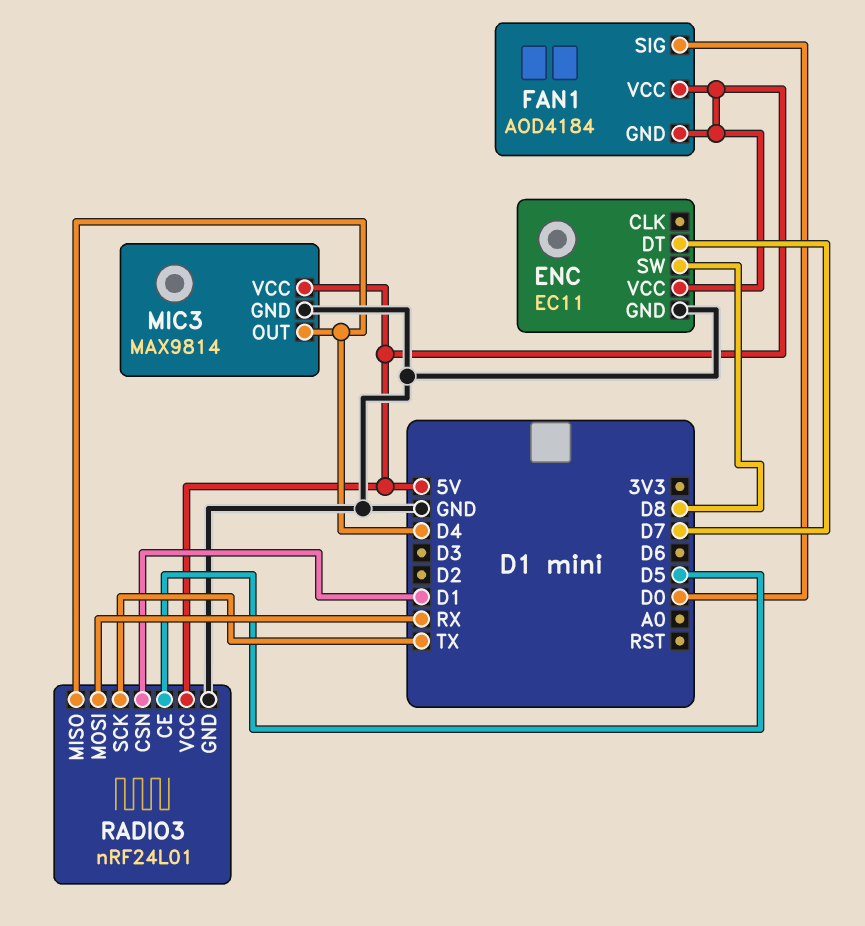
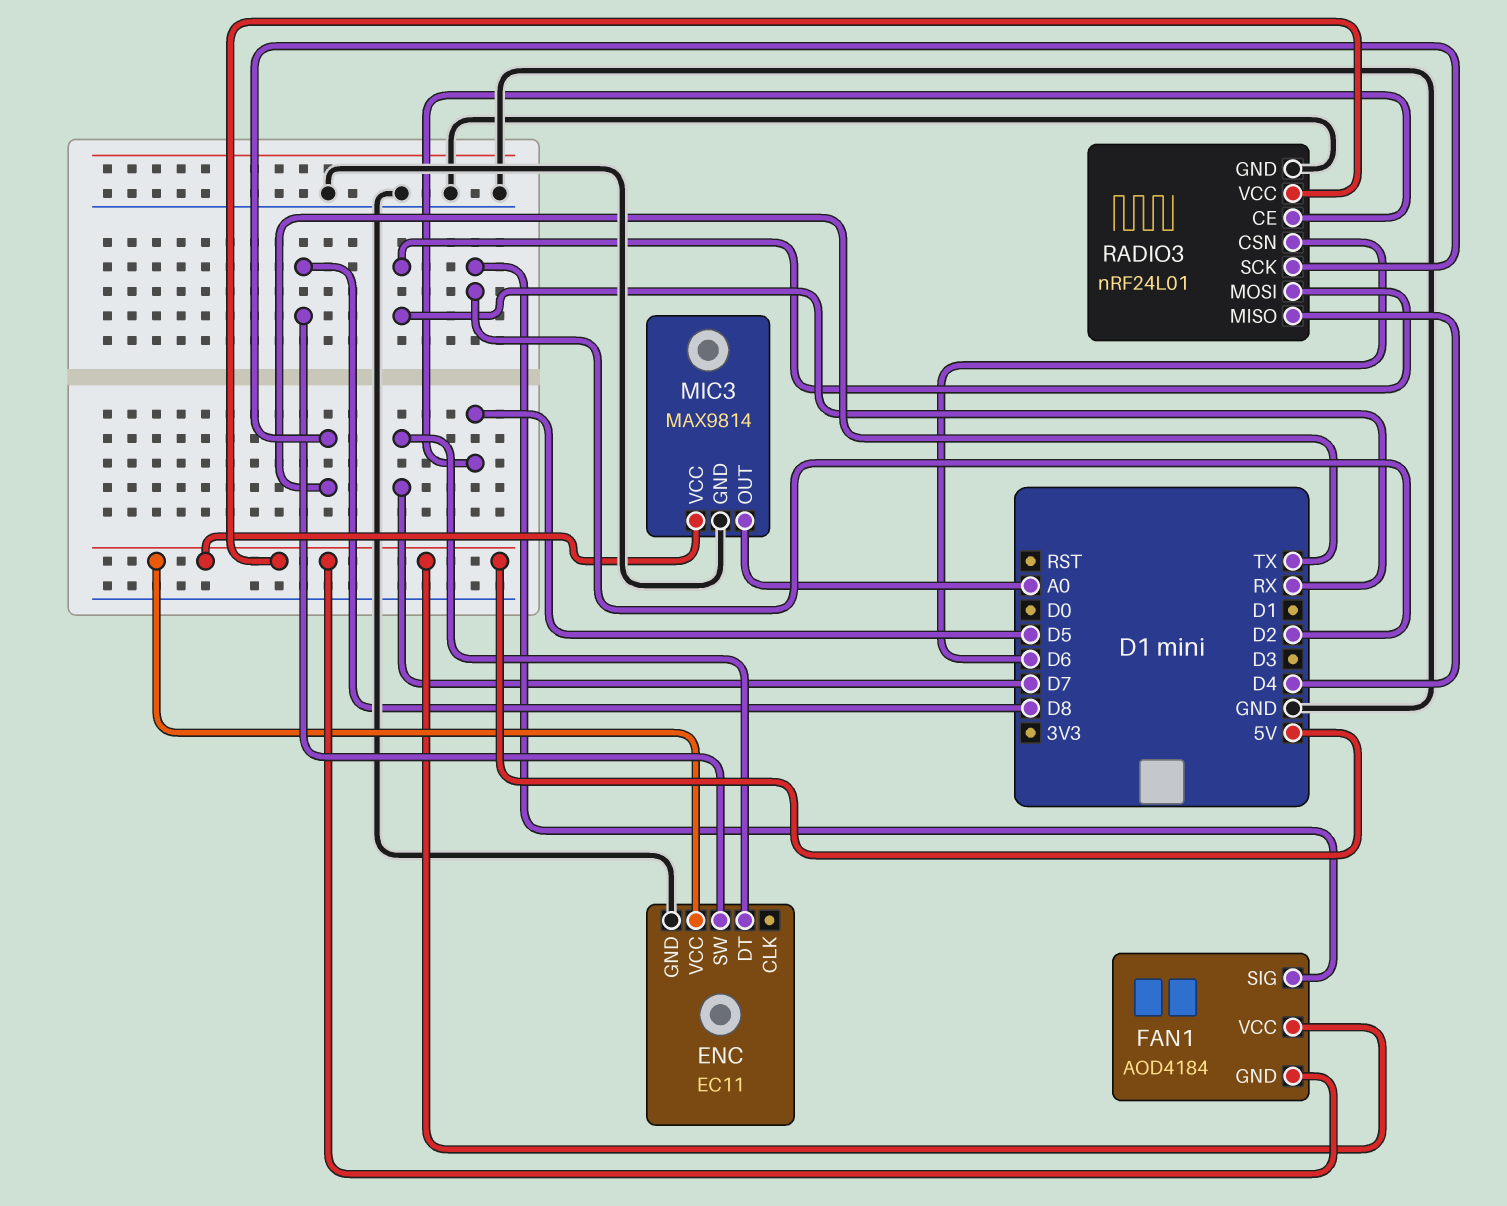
FAN1 pin SIG: D0 -> D2
MIC3 pin OUT: D4 -> A0
RADIO3 pin CSN: D1 -> D6

